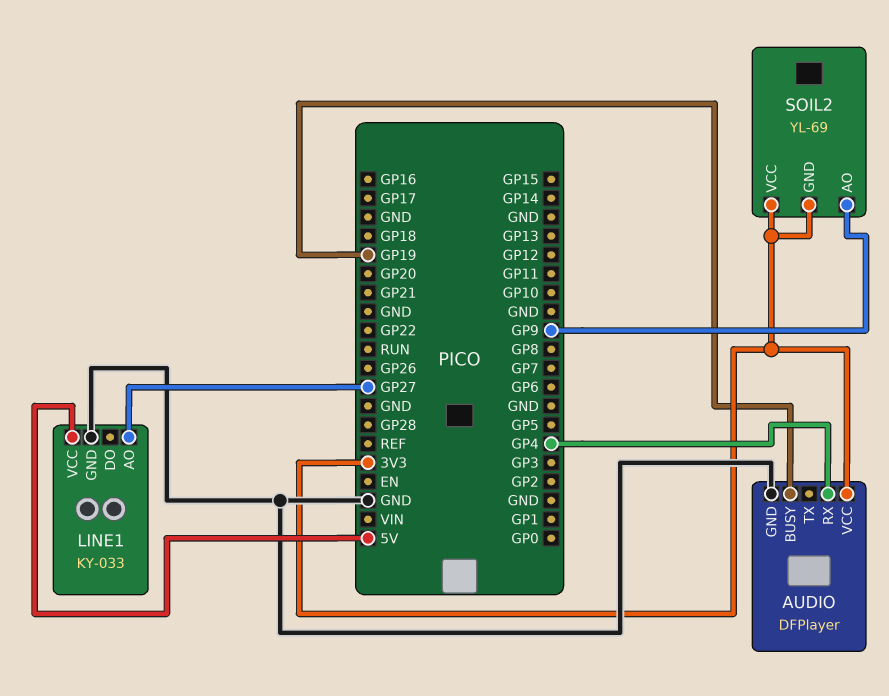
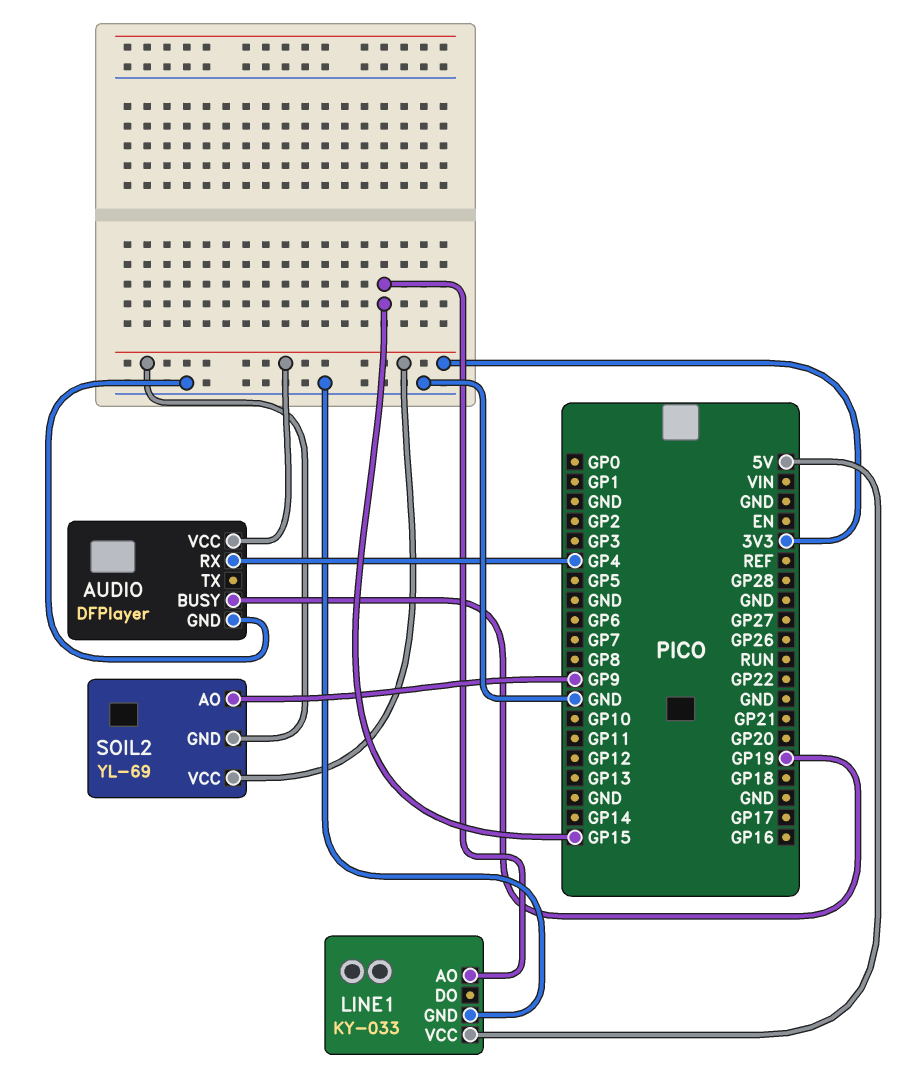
LINE1 pin AO: GP27 -> GP15

